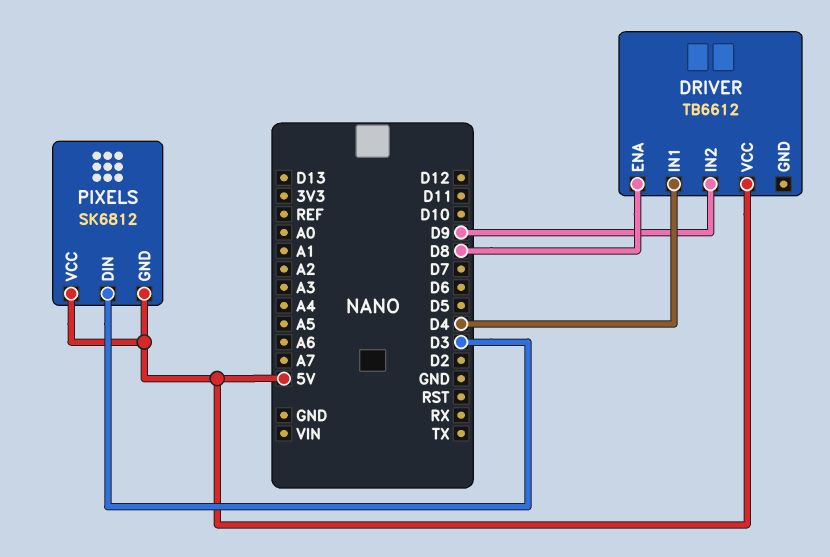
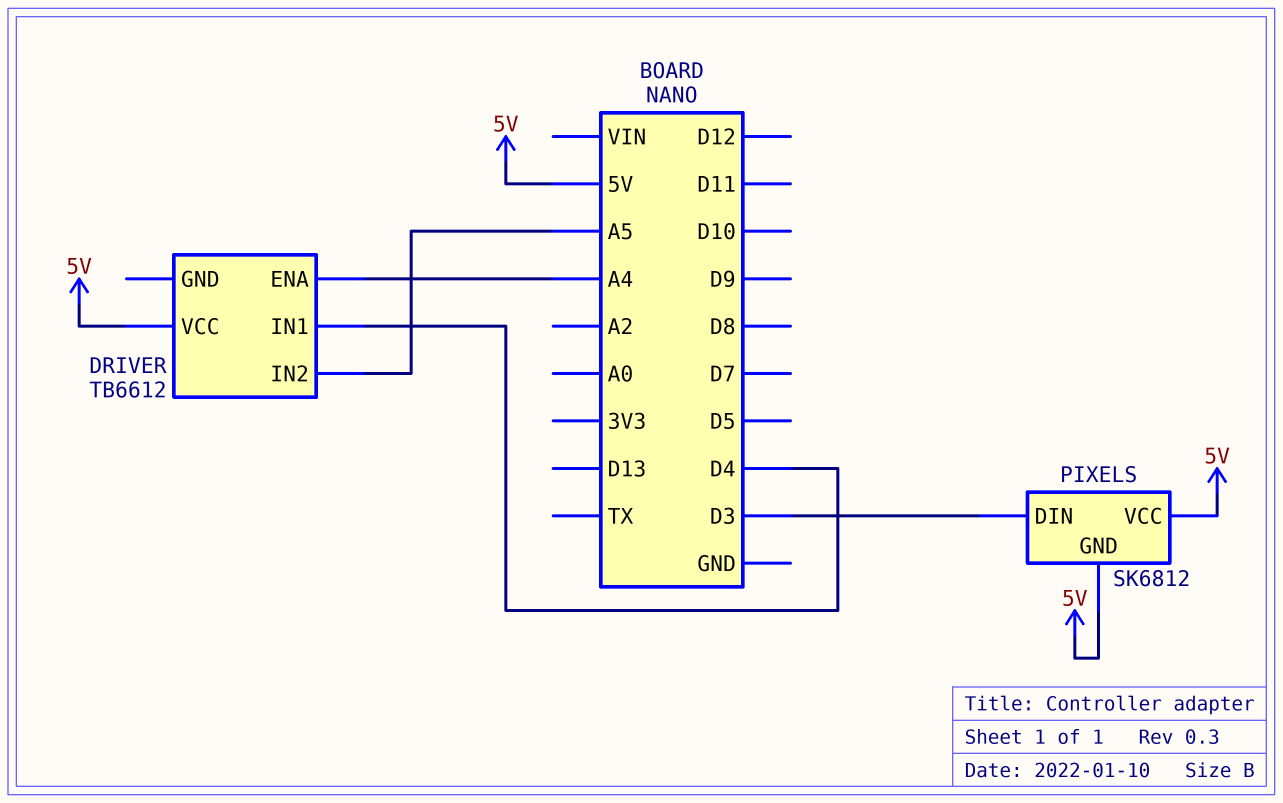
DRIVER pin ENA: D8 -> A4
DRIVER pin IN2: D9 -> A5

